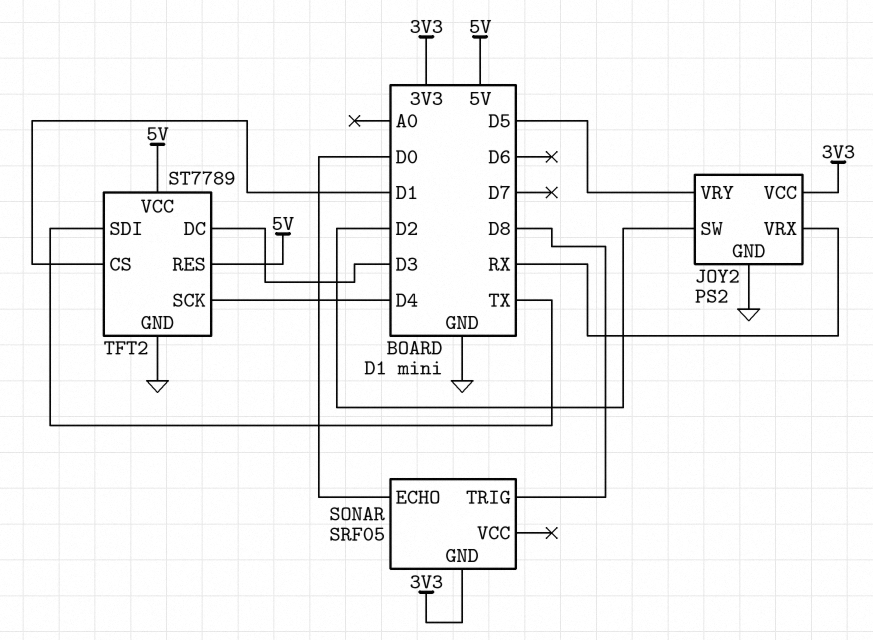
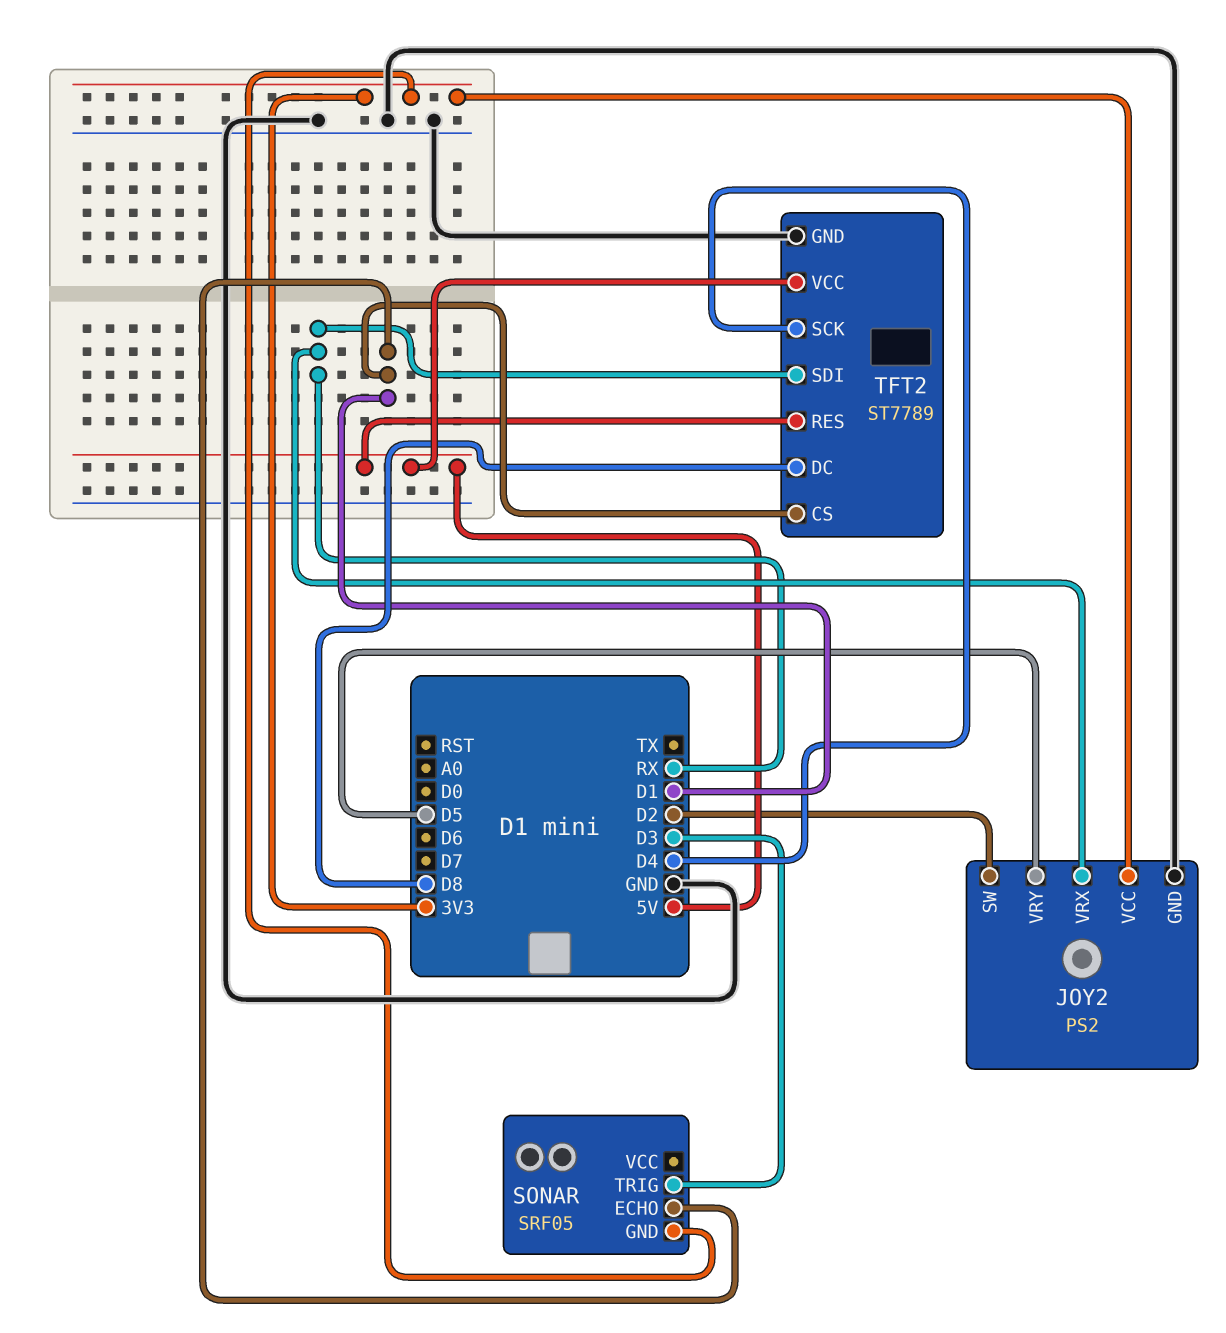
SONAR pin ECHO: D0 -> D1
SONAR pin TRIG: D8 -> D3
TFT2 pin DC: D3 -> D8
TFT2 pin SDI: TX -> RX

